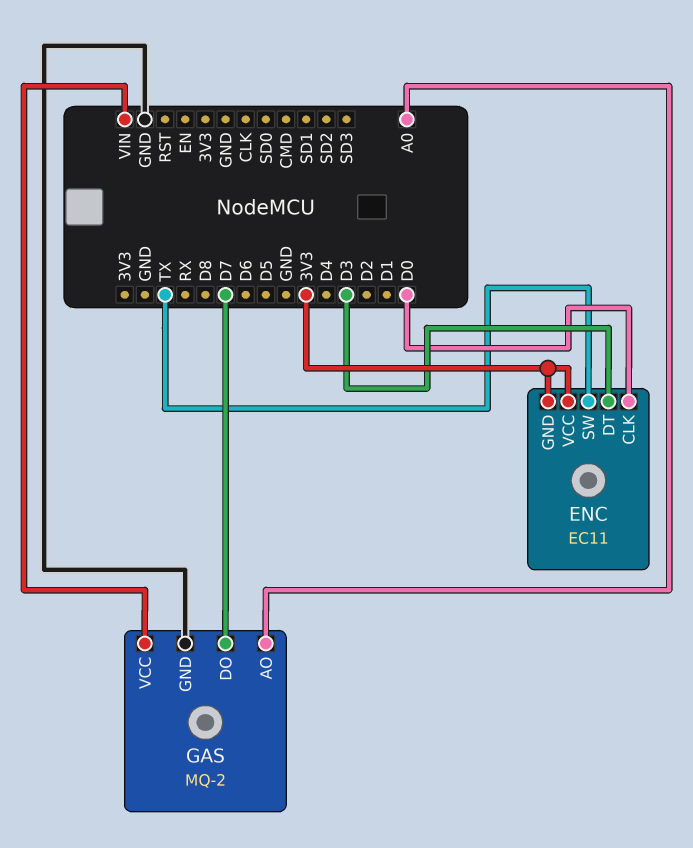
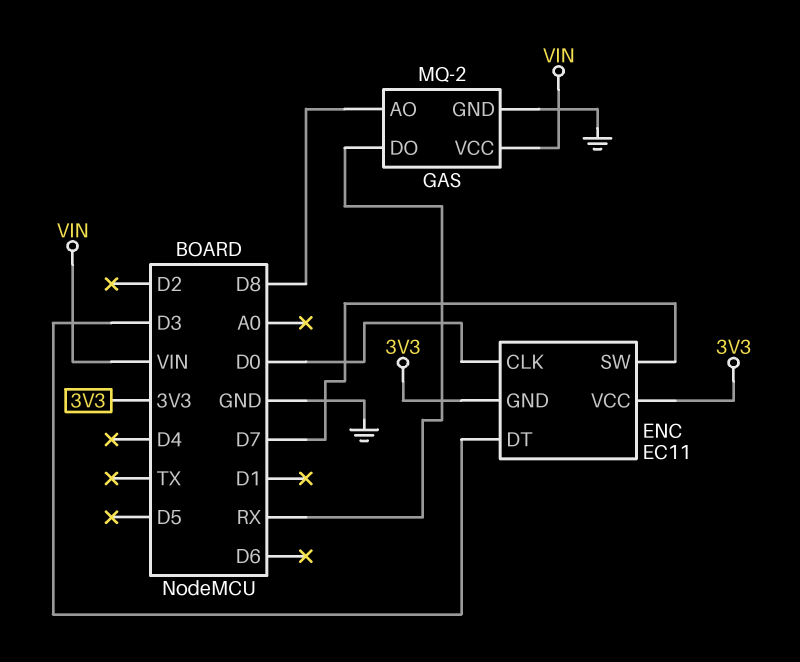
ENC pin SW: TX -> D7
GAS pin AO: A0 -> D8
GAS pin DO: D7 -> RX

